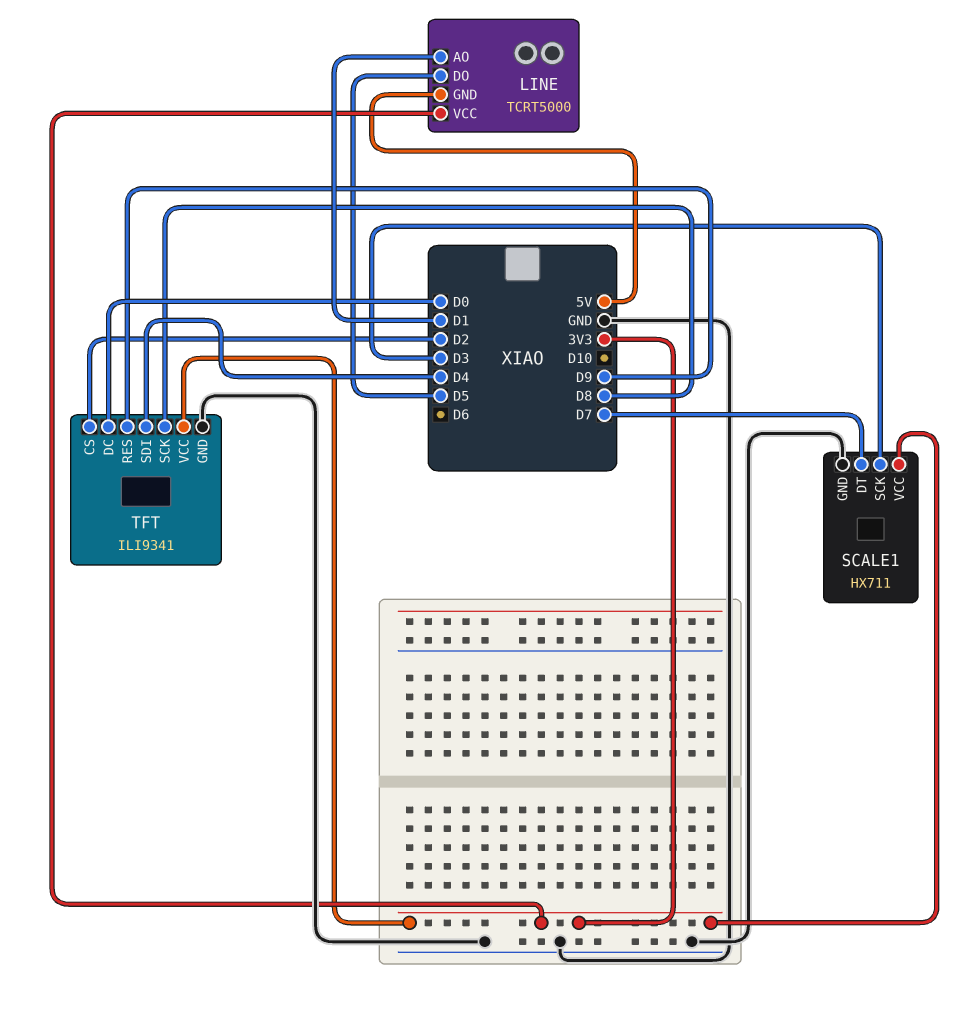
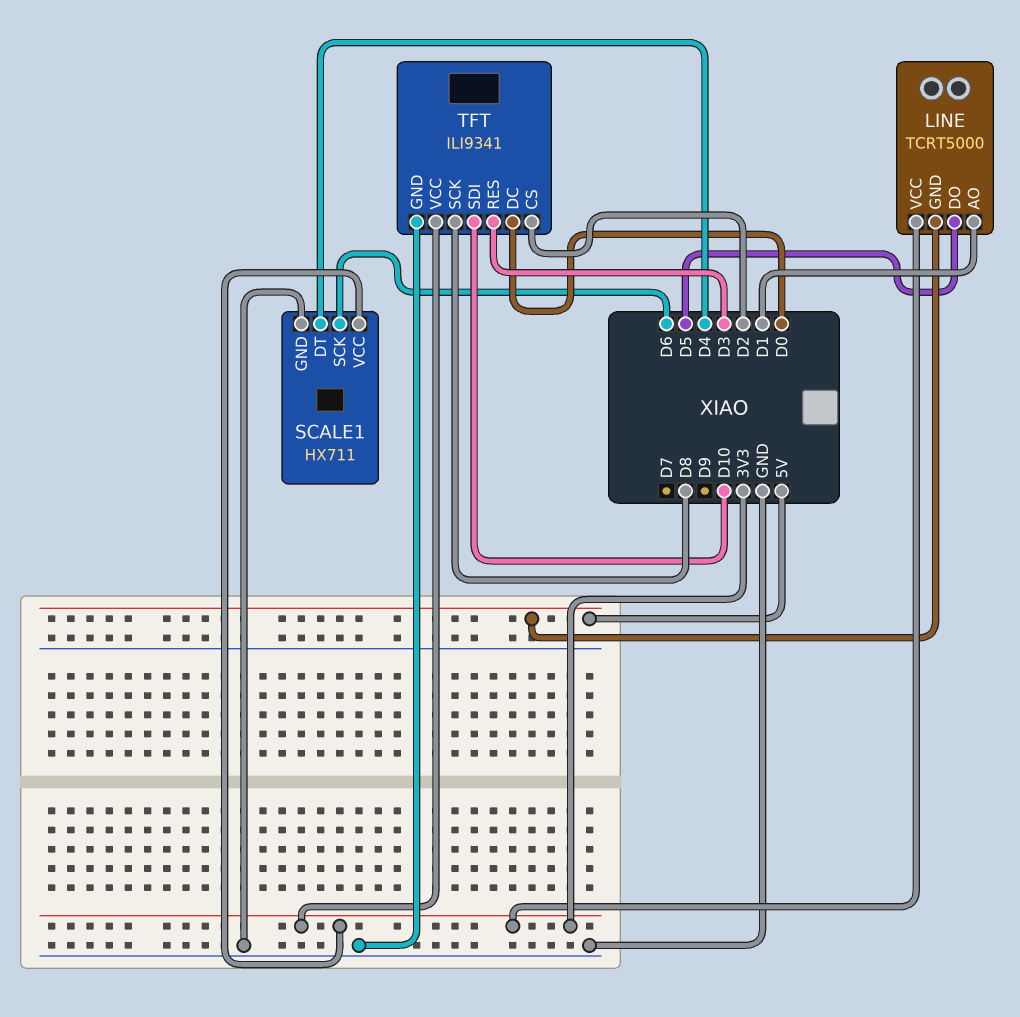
SCALE1 pin DT: D7 -> D4
SCALE1 pin SCK: D3 -> D6
TFT pin RES: D9 -> D3
TFT pin SDI: D4 -> D10

